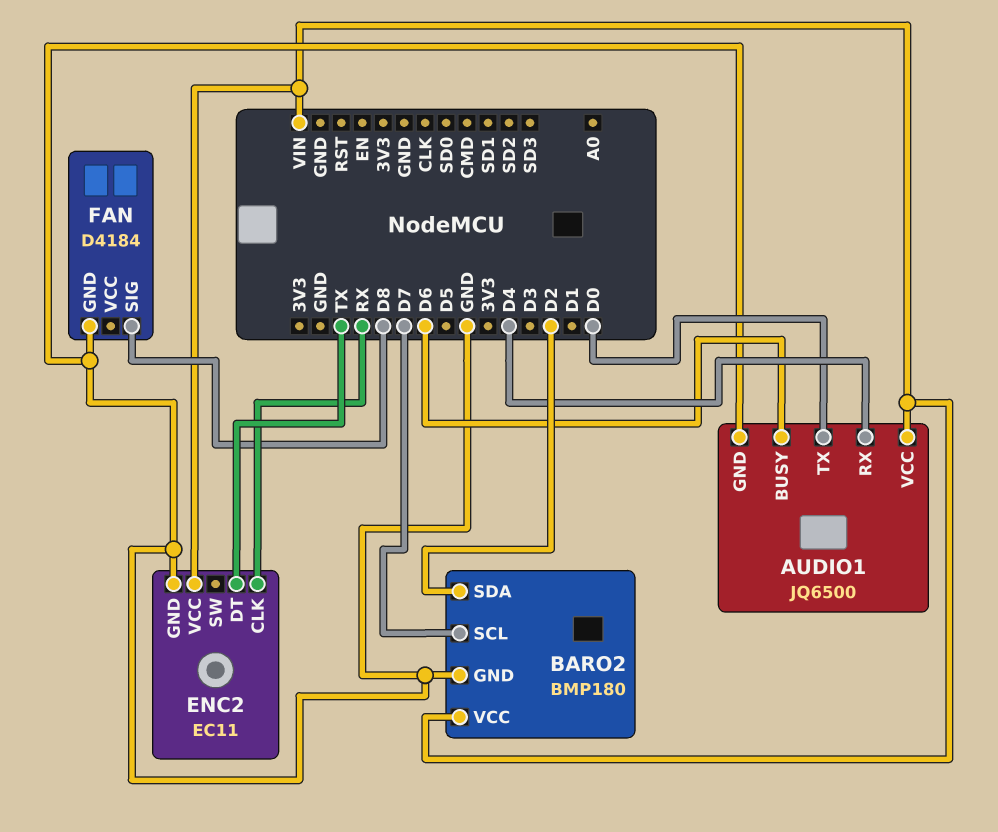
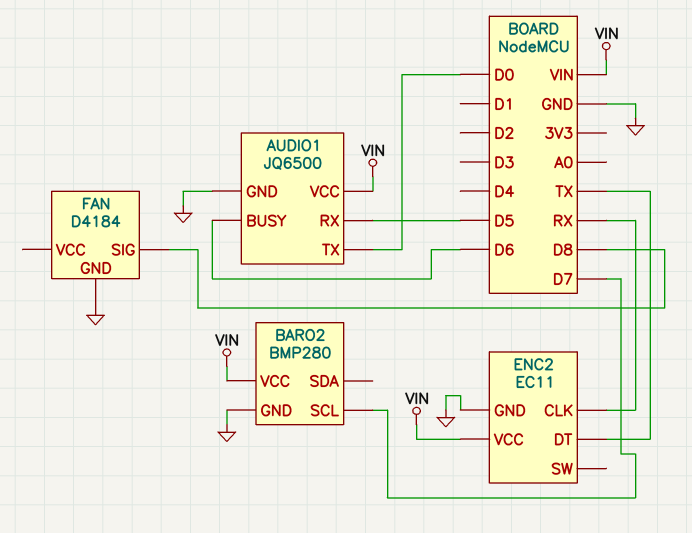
AUDIO1 pin RX: D4 -> D5
BARO2: BMP180 -> BMP280
BARO2 pin SDA: D2 -> none

